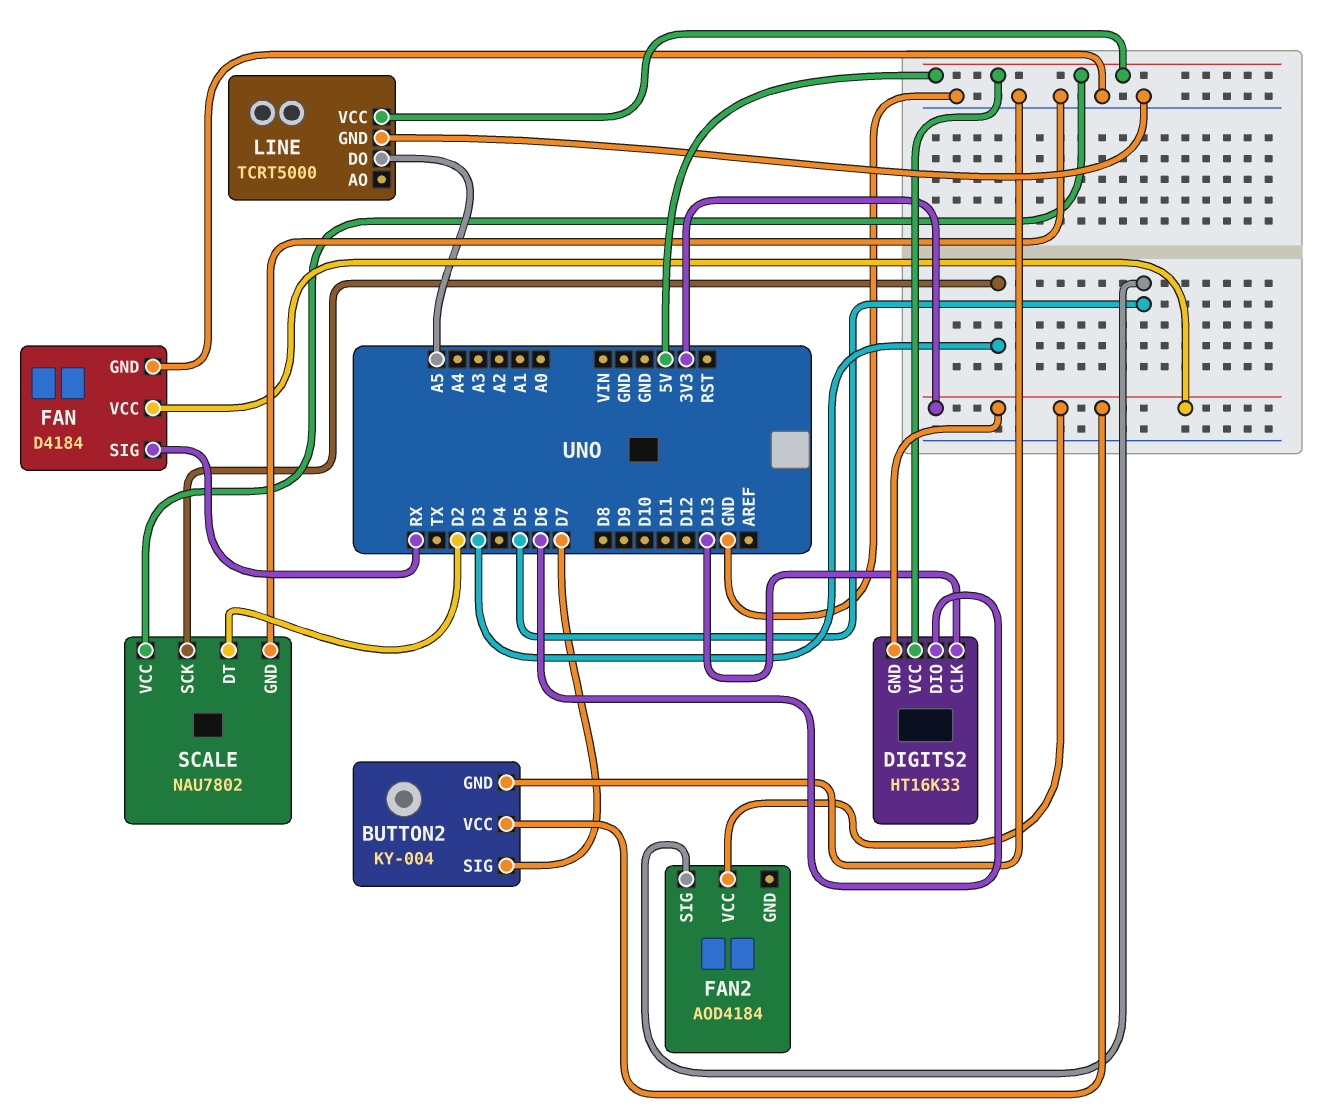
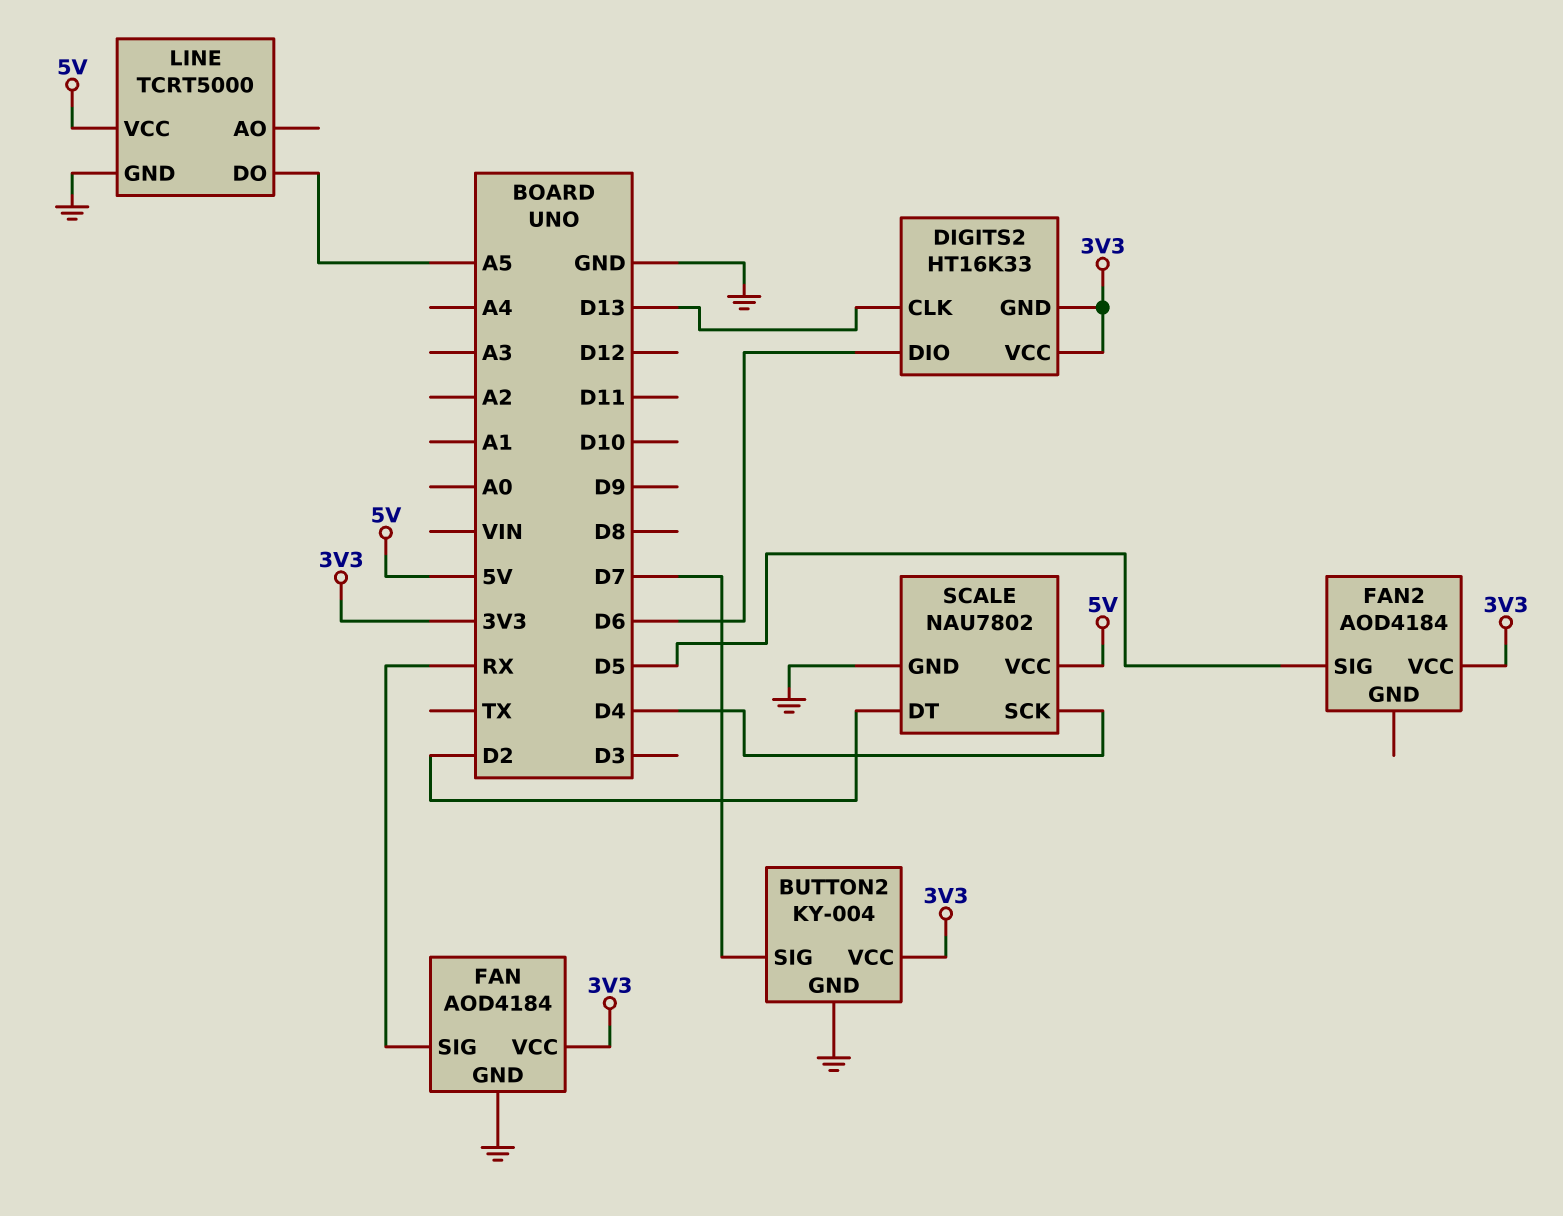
DIGITS2 pin VCC: 5V -> 3V3
FAN: D4184 -> AOD4184
SCALE pin SCK: D3 -> D4

